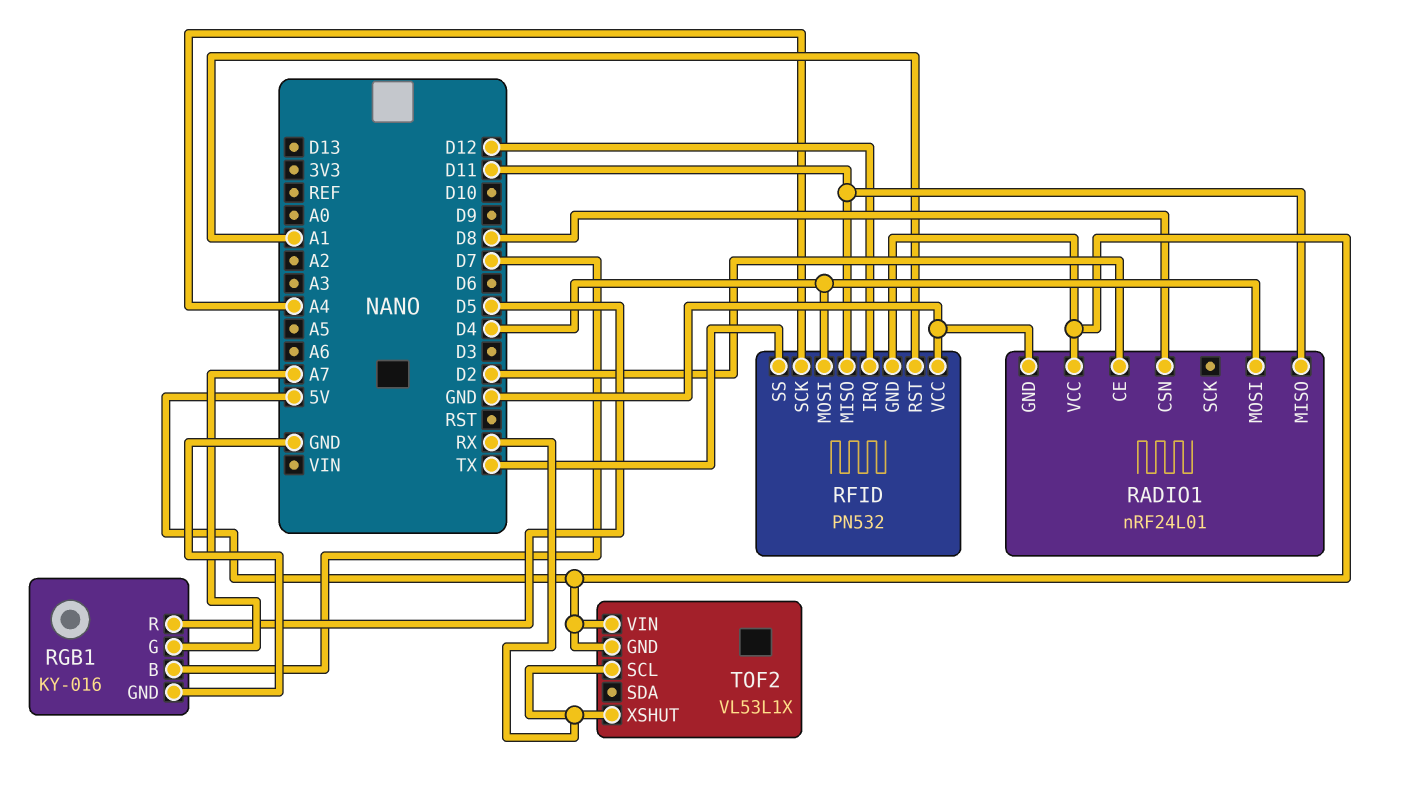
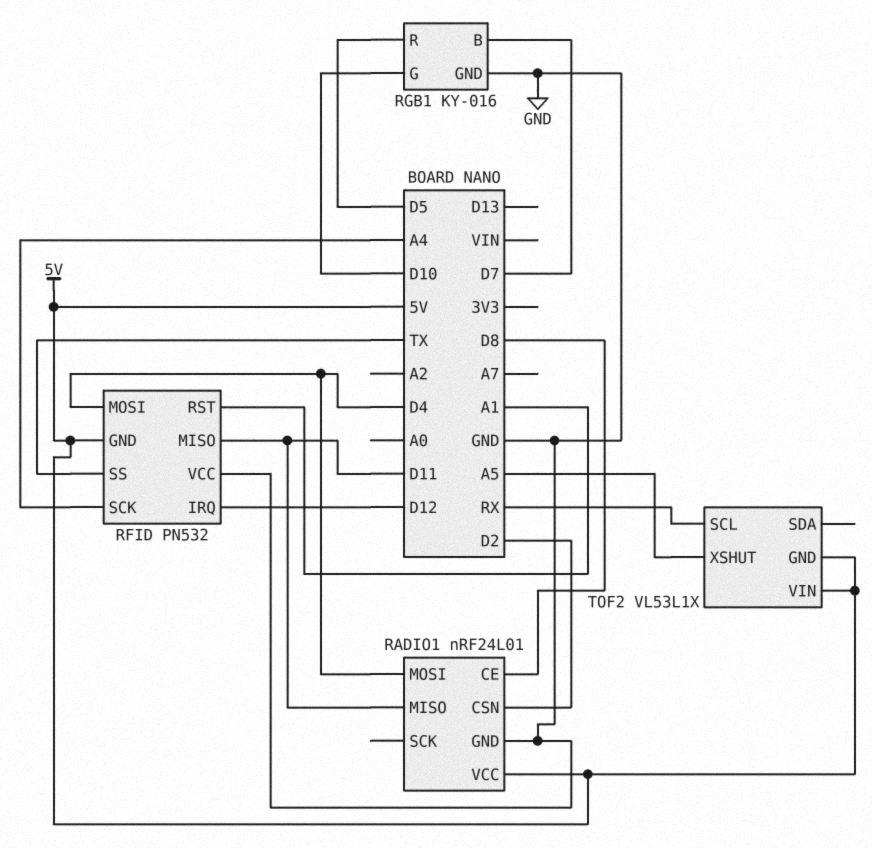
RADIO1 pin CE: D2 -> D8
RADIO1 pin CSN: D8 -> D2
RGB1 pin G: A7 -> D10
TOF2 pin XSHUT: RX -> A5

